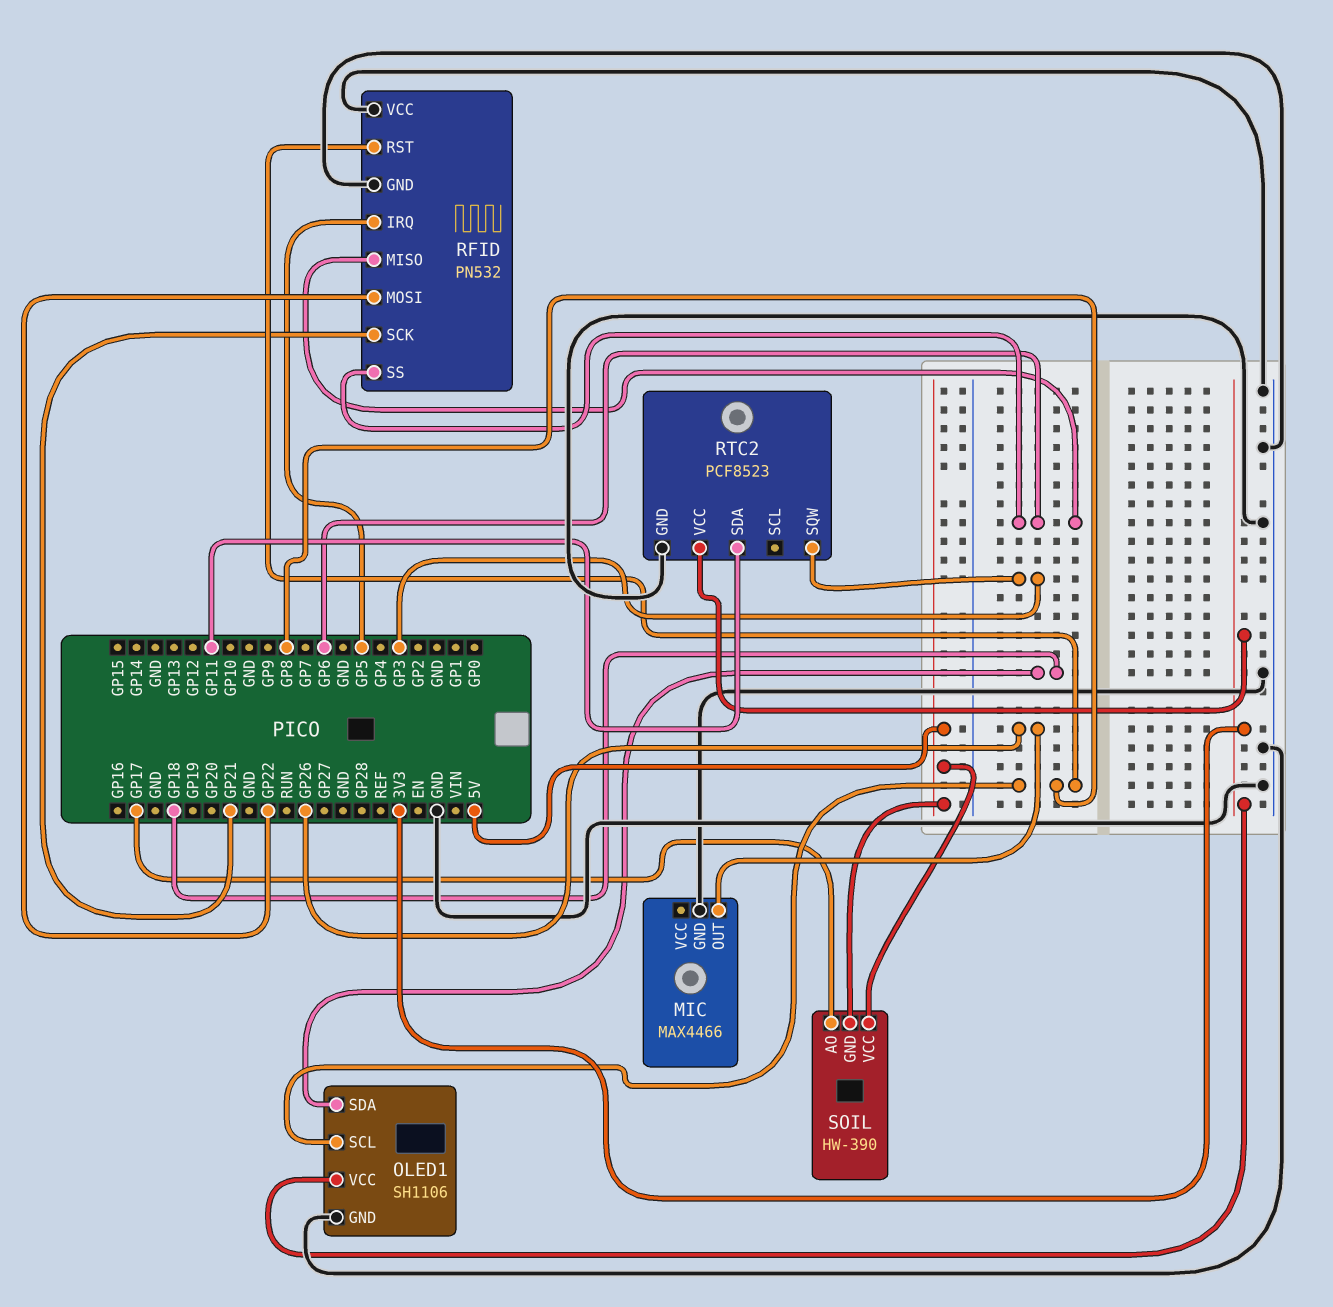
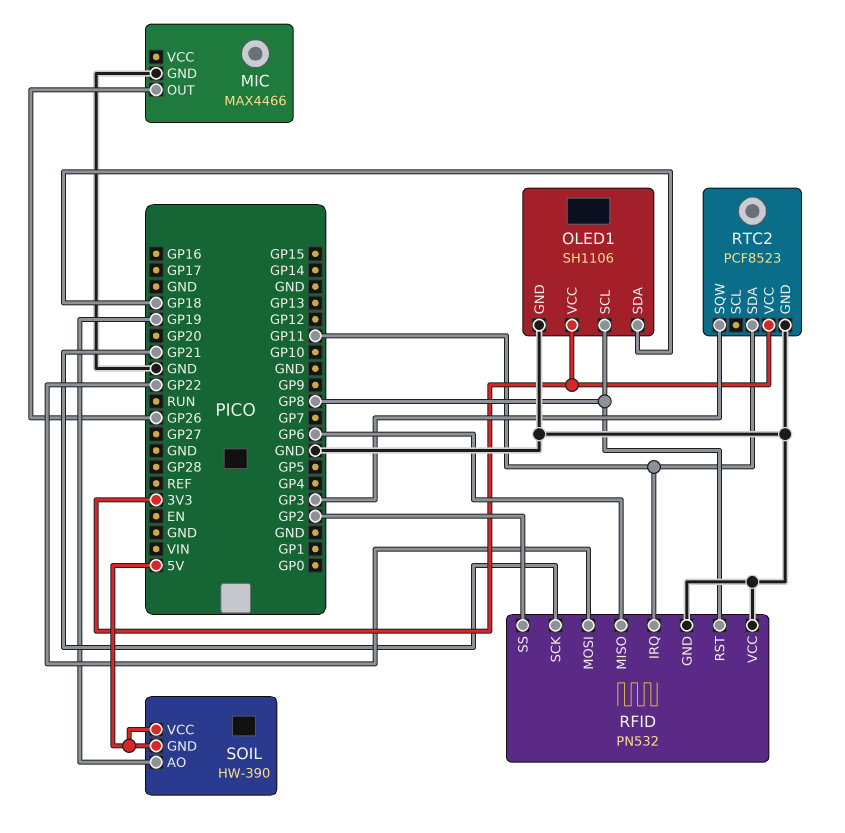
RFID pin IRQ: GP5 -> GP11
RFID pin SS: GP6 -> GP2
SOIL pin AO: GP17 -> GP19

